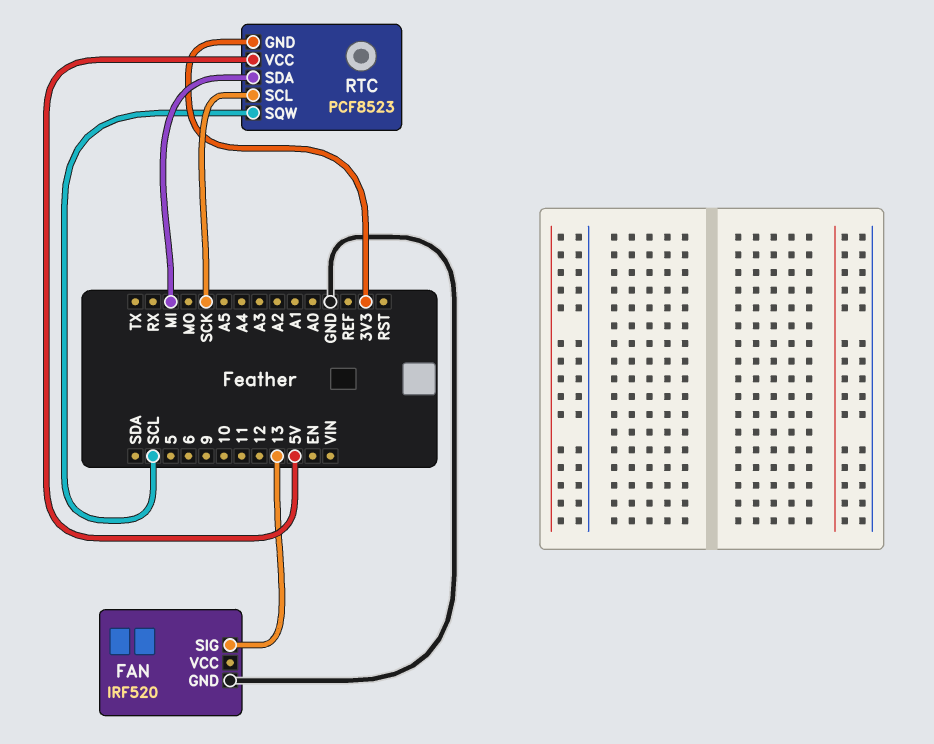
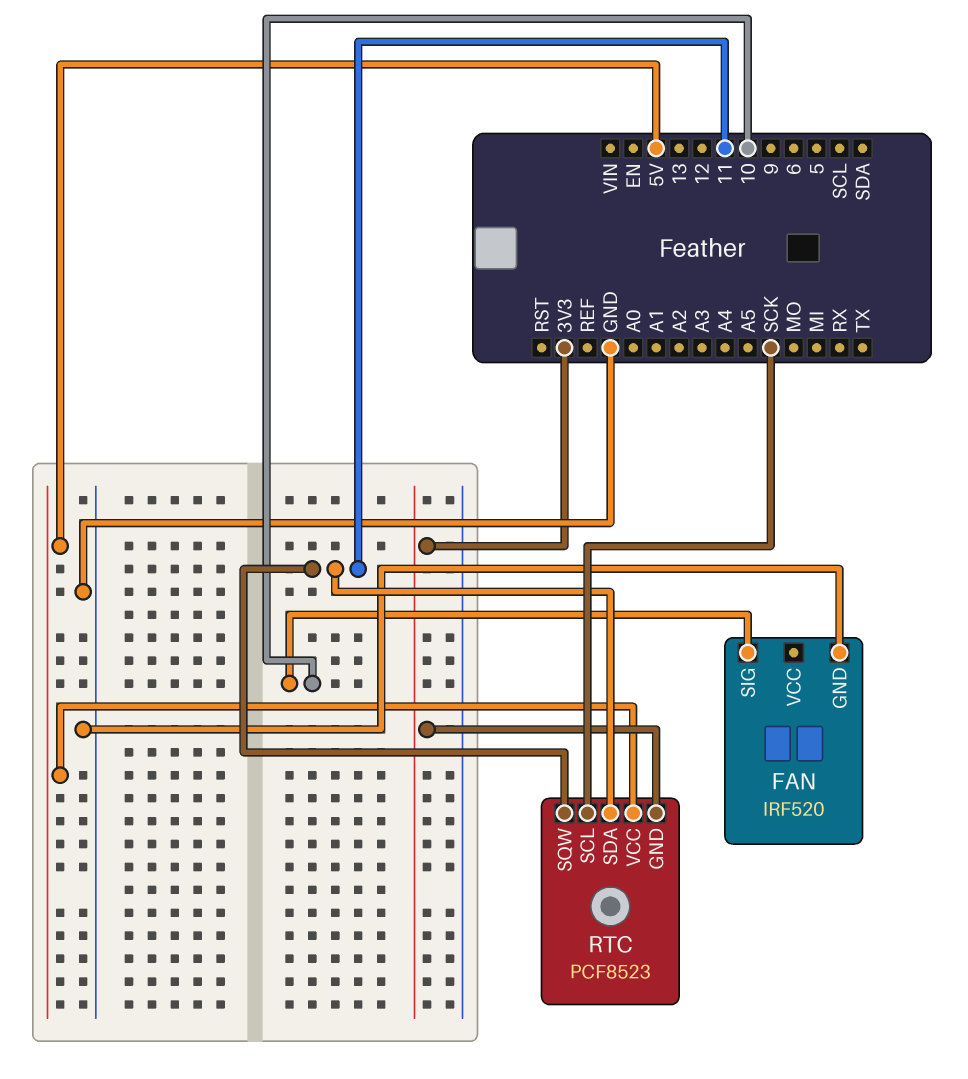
FAN pin SIG: 13 -> 10
RTC pin SDA: MI -> 11
RTC pin SQW: SCL -> 11

